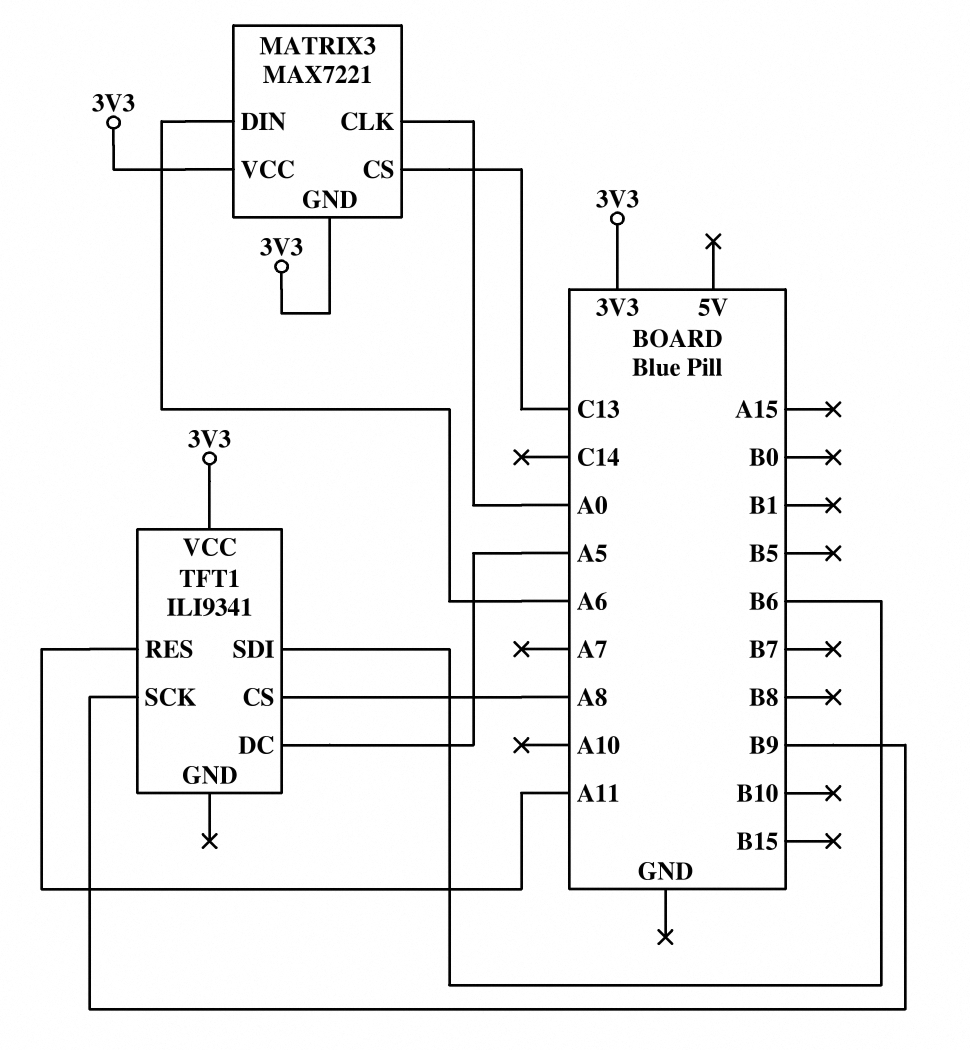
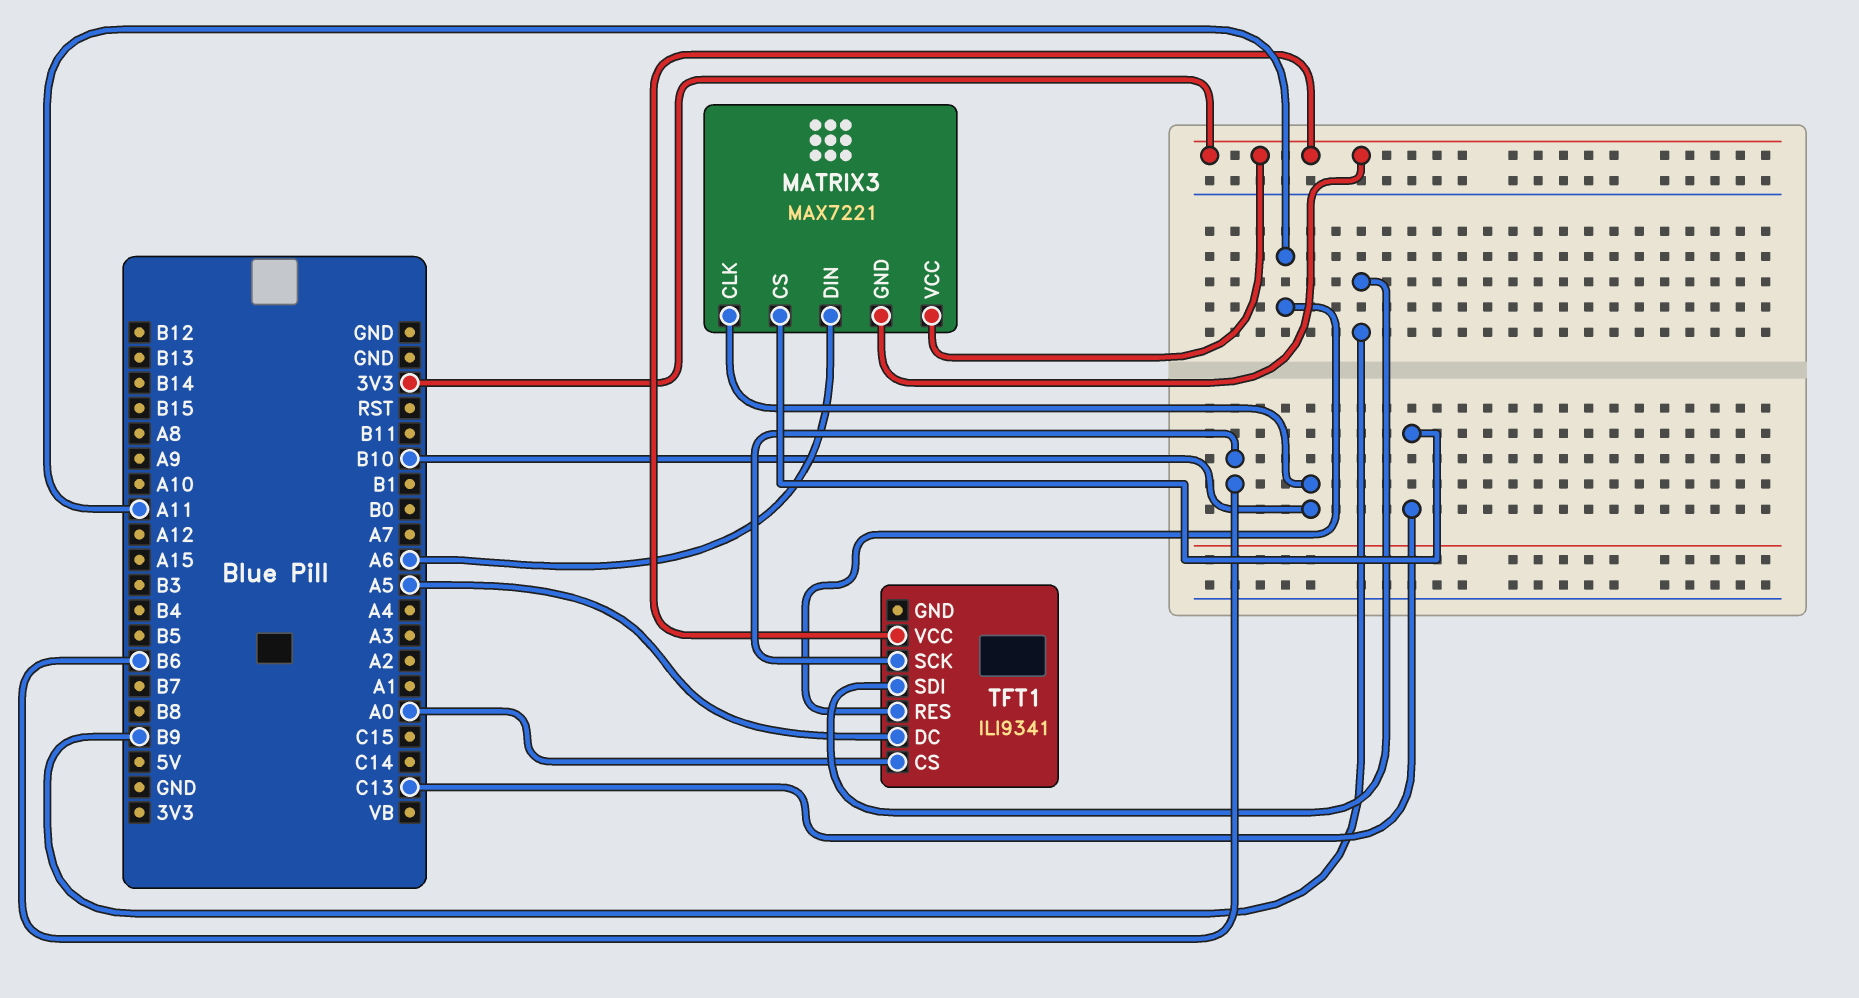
MATRIX3 pin CLK: A0 -> B10
TFT1 pin CS: A8 -> A0
TFT1 pin SCK: B9 -> B6
TFT1 pin SDI: B6 -> B9

